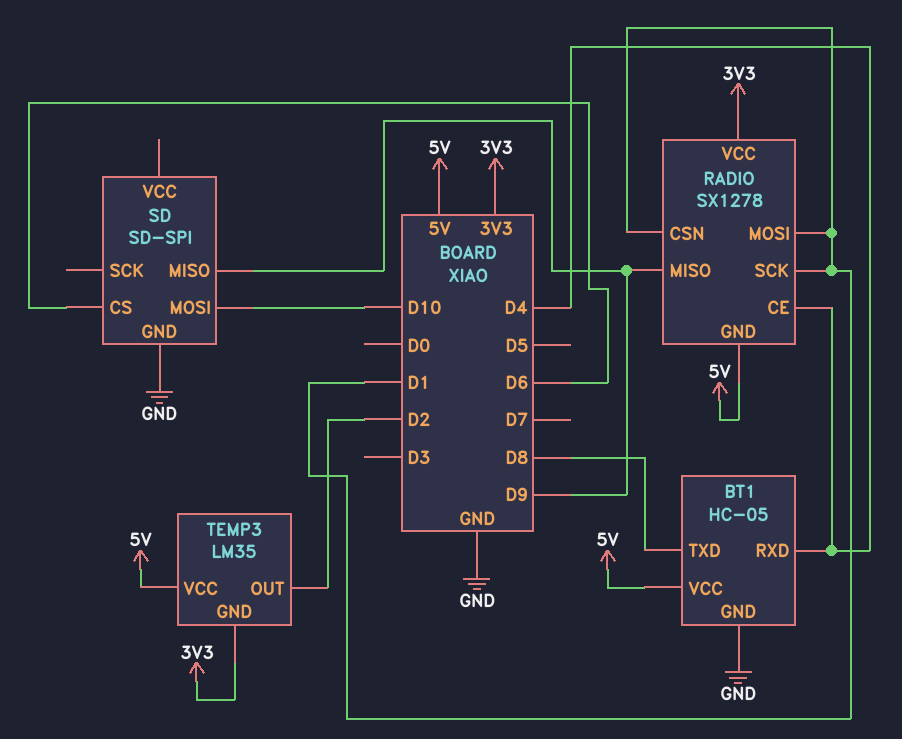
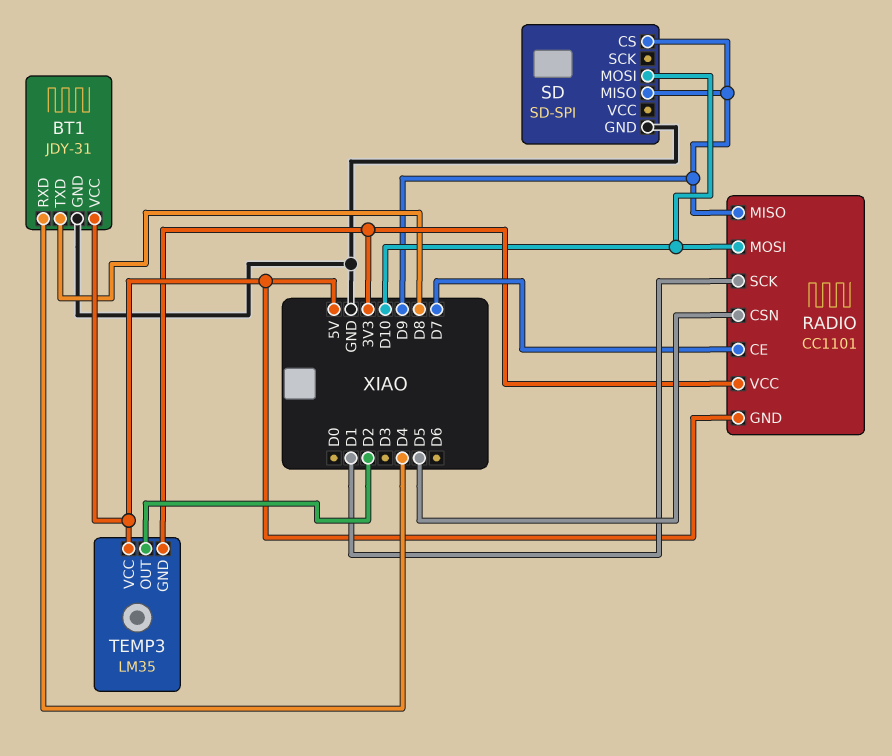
BT1: HC-05 -> JDY-31
RADIO: SX1278 -> CC1101
RADIO pin CE: D4 -> D7
RADIO pin CSN: D1 -> D5
RADIO pin MOSI: D1 -> D10
SD pin CS: D6 -> D9

